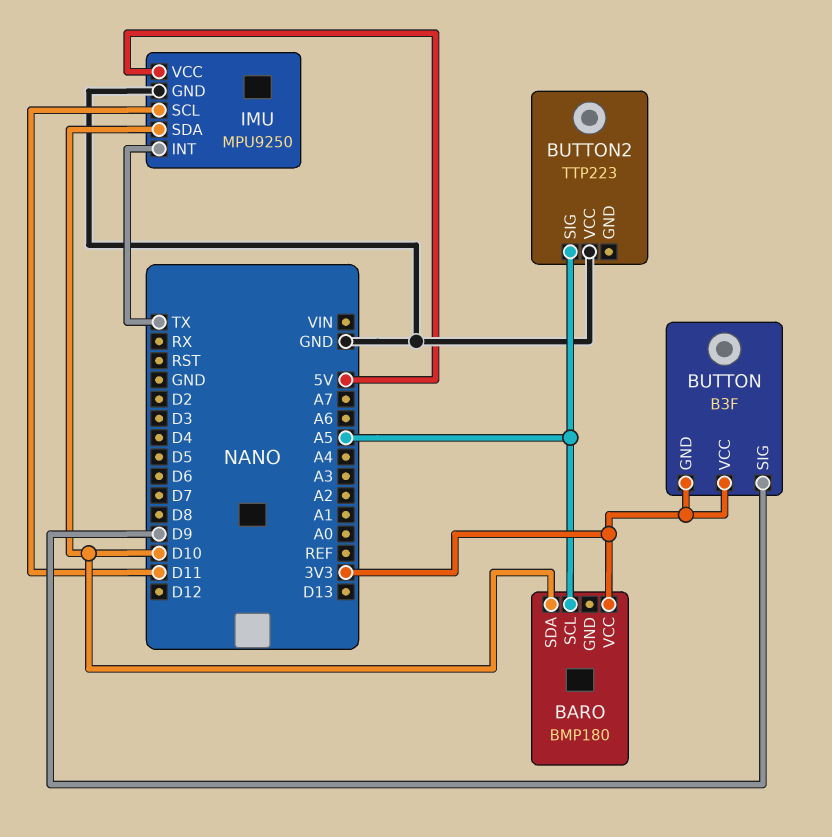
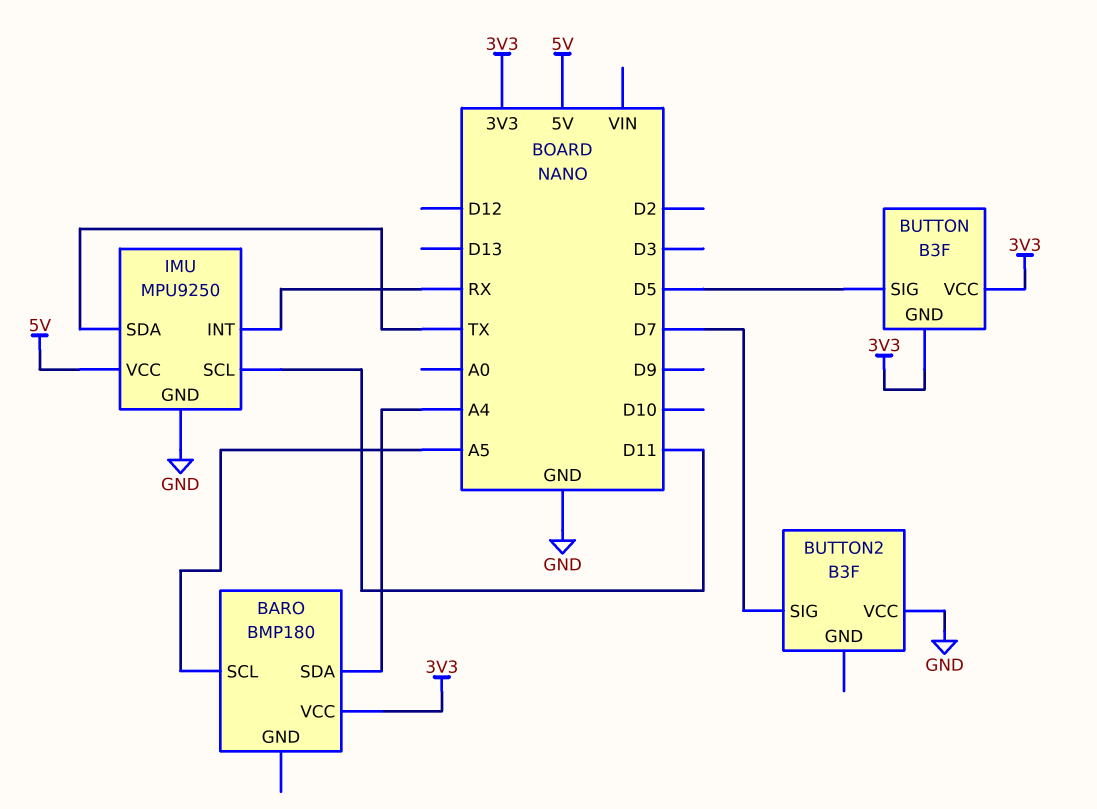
BARO pin SDA: D10 -> A4
BUTTON pin SIG: D9 -> D5
BUTTON2: TTP223 -> B3F
BUTTON2 pin SIG: A5 -> D7
IMU pin INT: TX -> RX
IMU pin SDA: D10 -> TX

